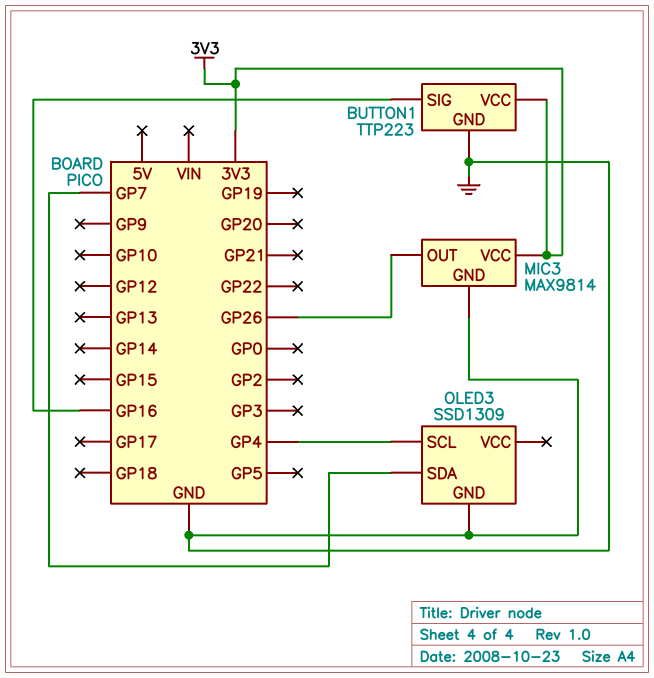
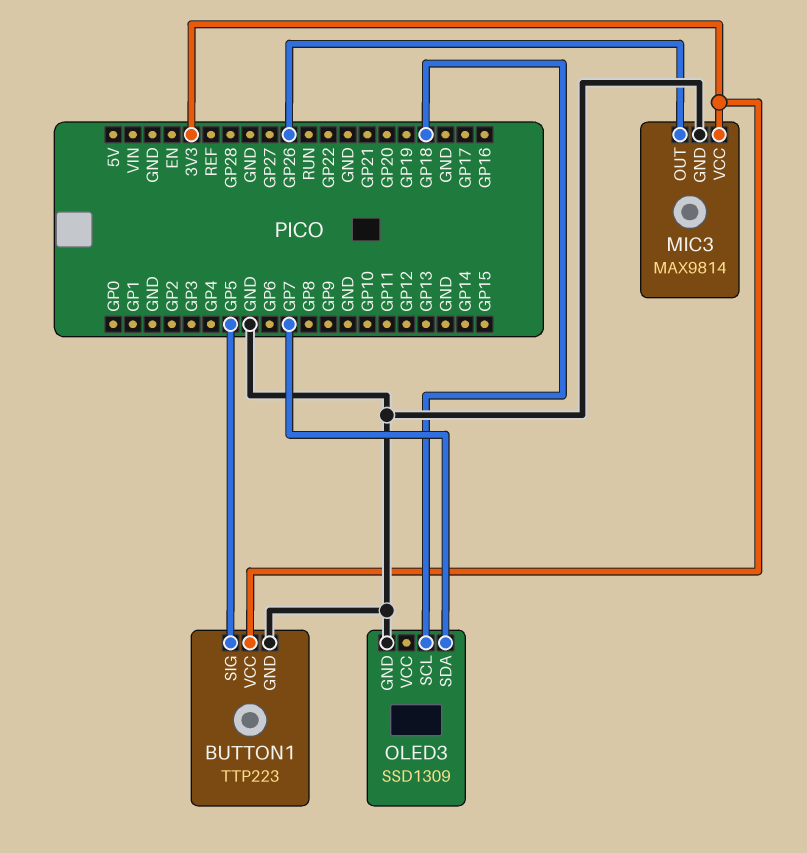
BUTTON1 pin SIG: GP16 -> GP5
OLED3 pin SCL: GP4 -> GP18

